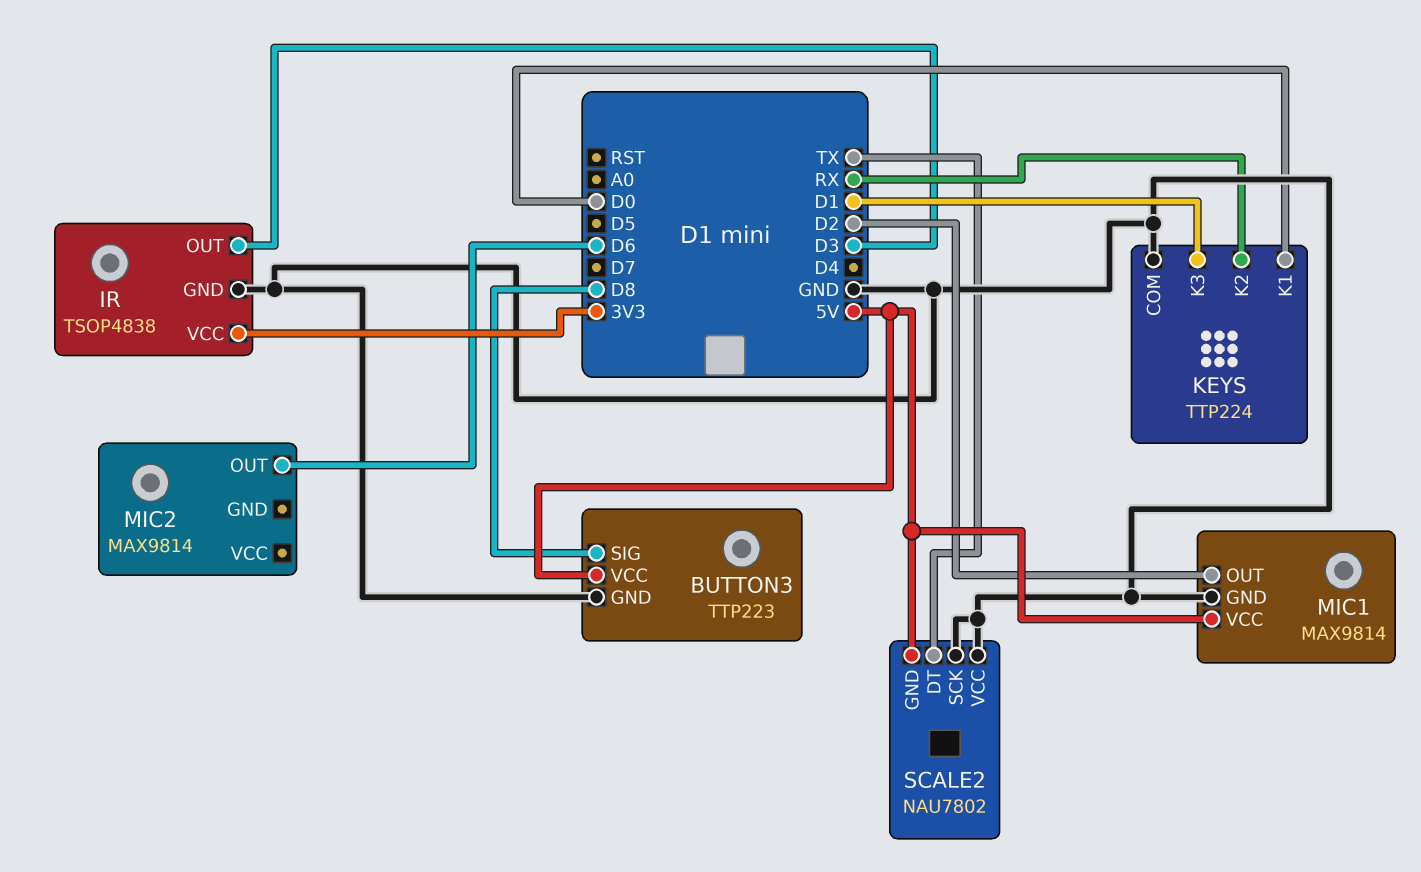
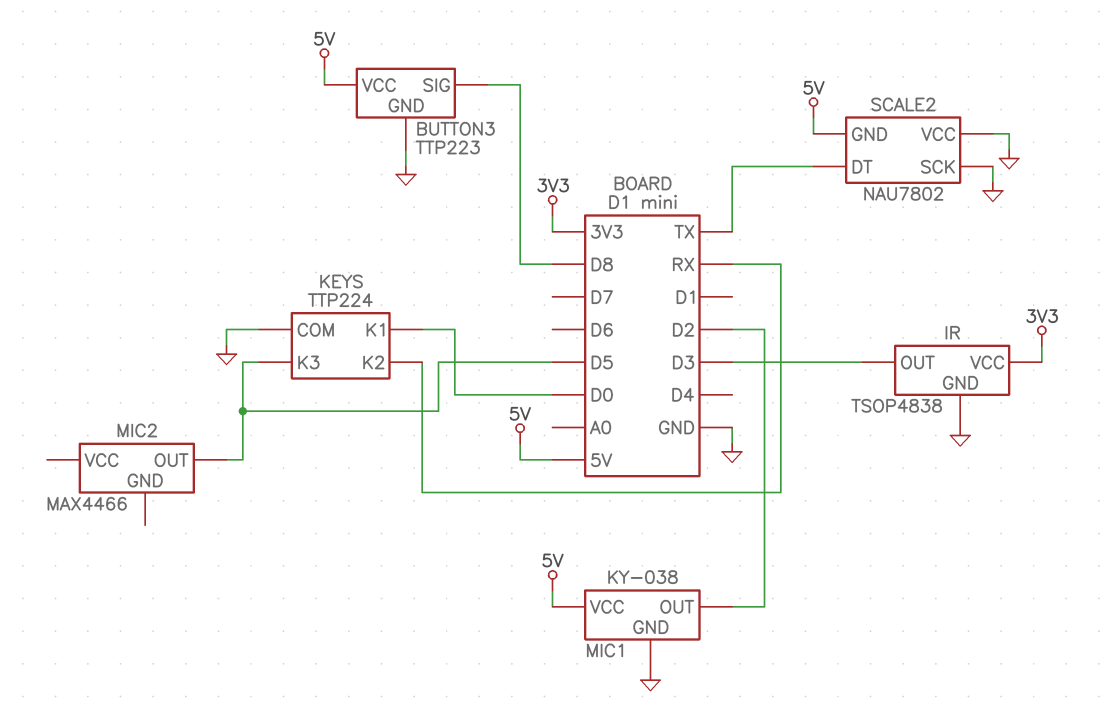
KEYS pin K3: D1 -> D5
MIC1: MAX9814 -> KY-038
MIC2: MAX9814 -> MAX4466
MIC2 pin OUT: D6 -> D5

